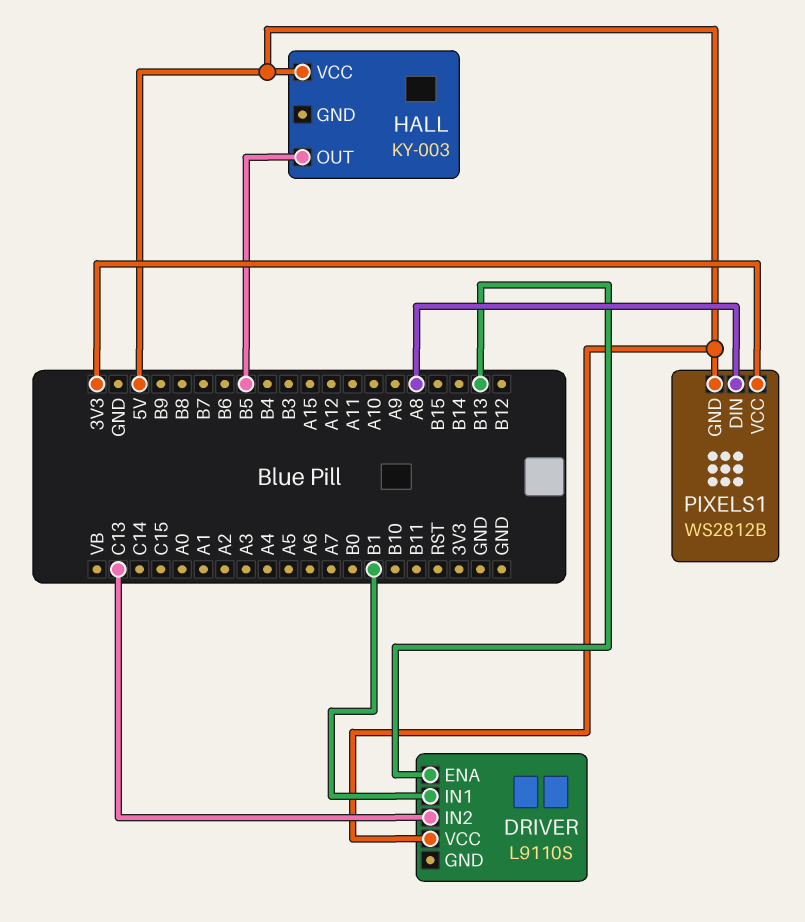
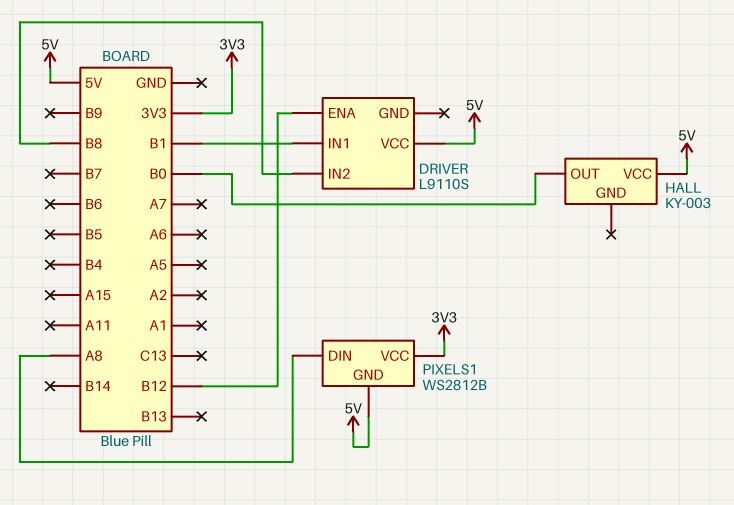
DRIVER pin ENA: B13 -> B12
DRIVER pin IN2: C13 -> B8
HALL pin OUT: B5 -> B0

